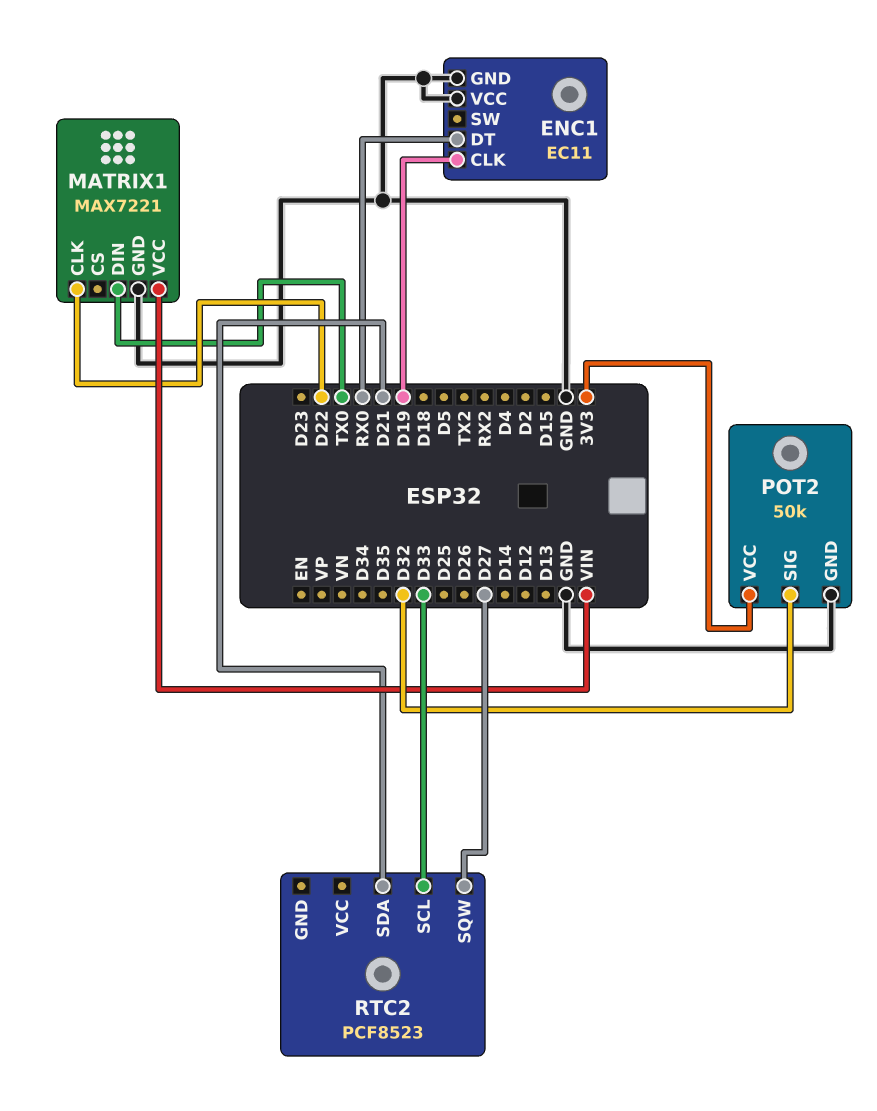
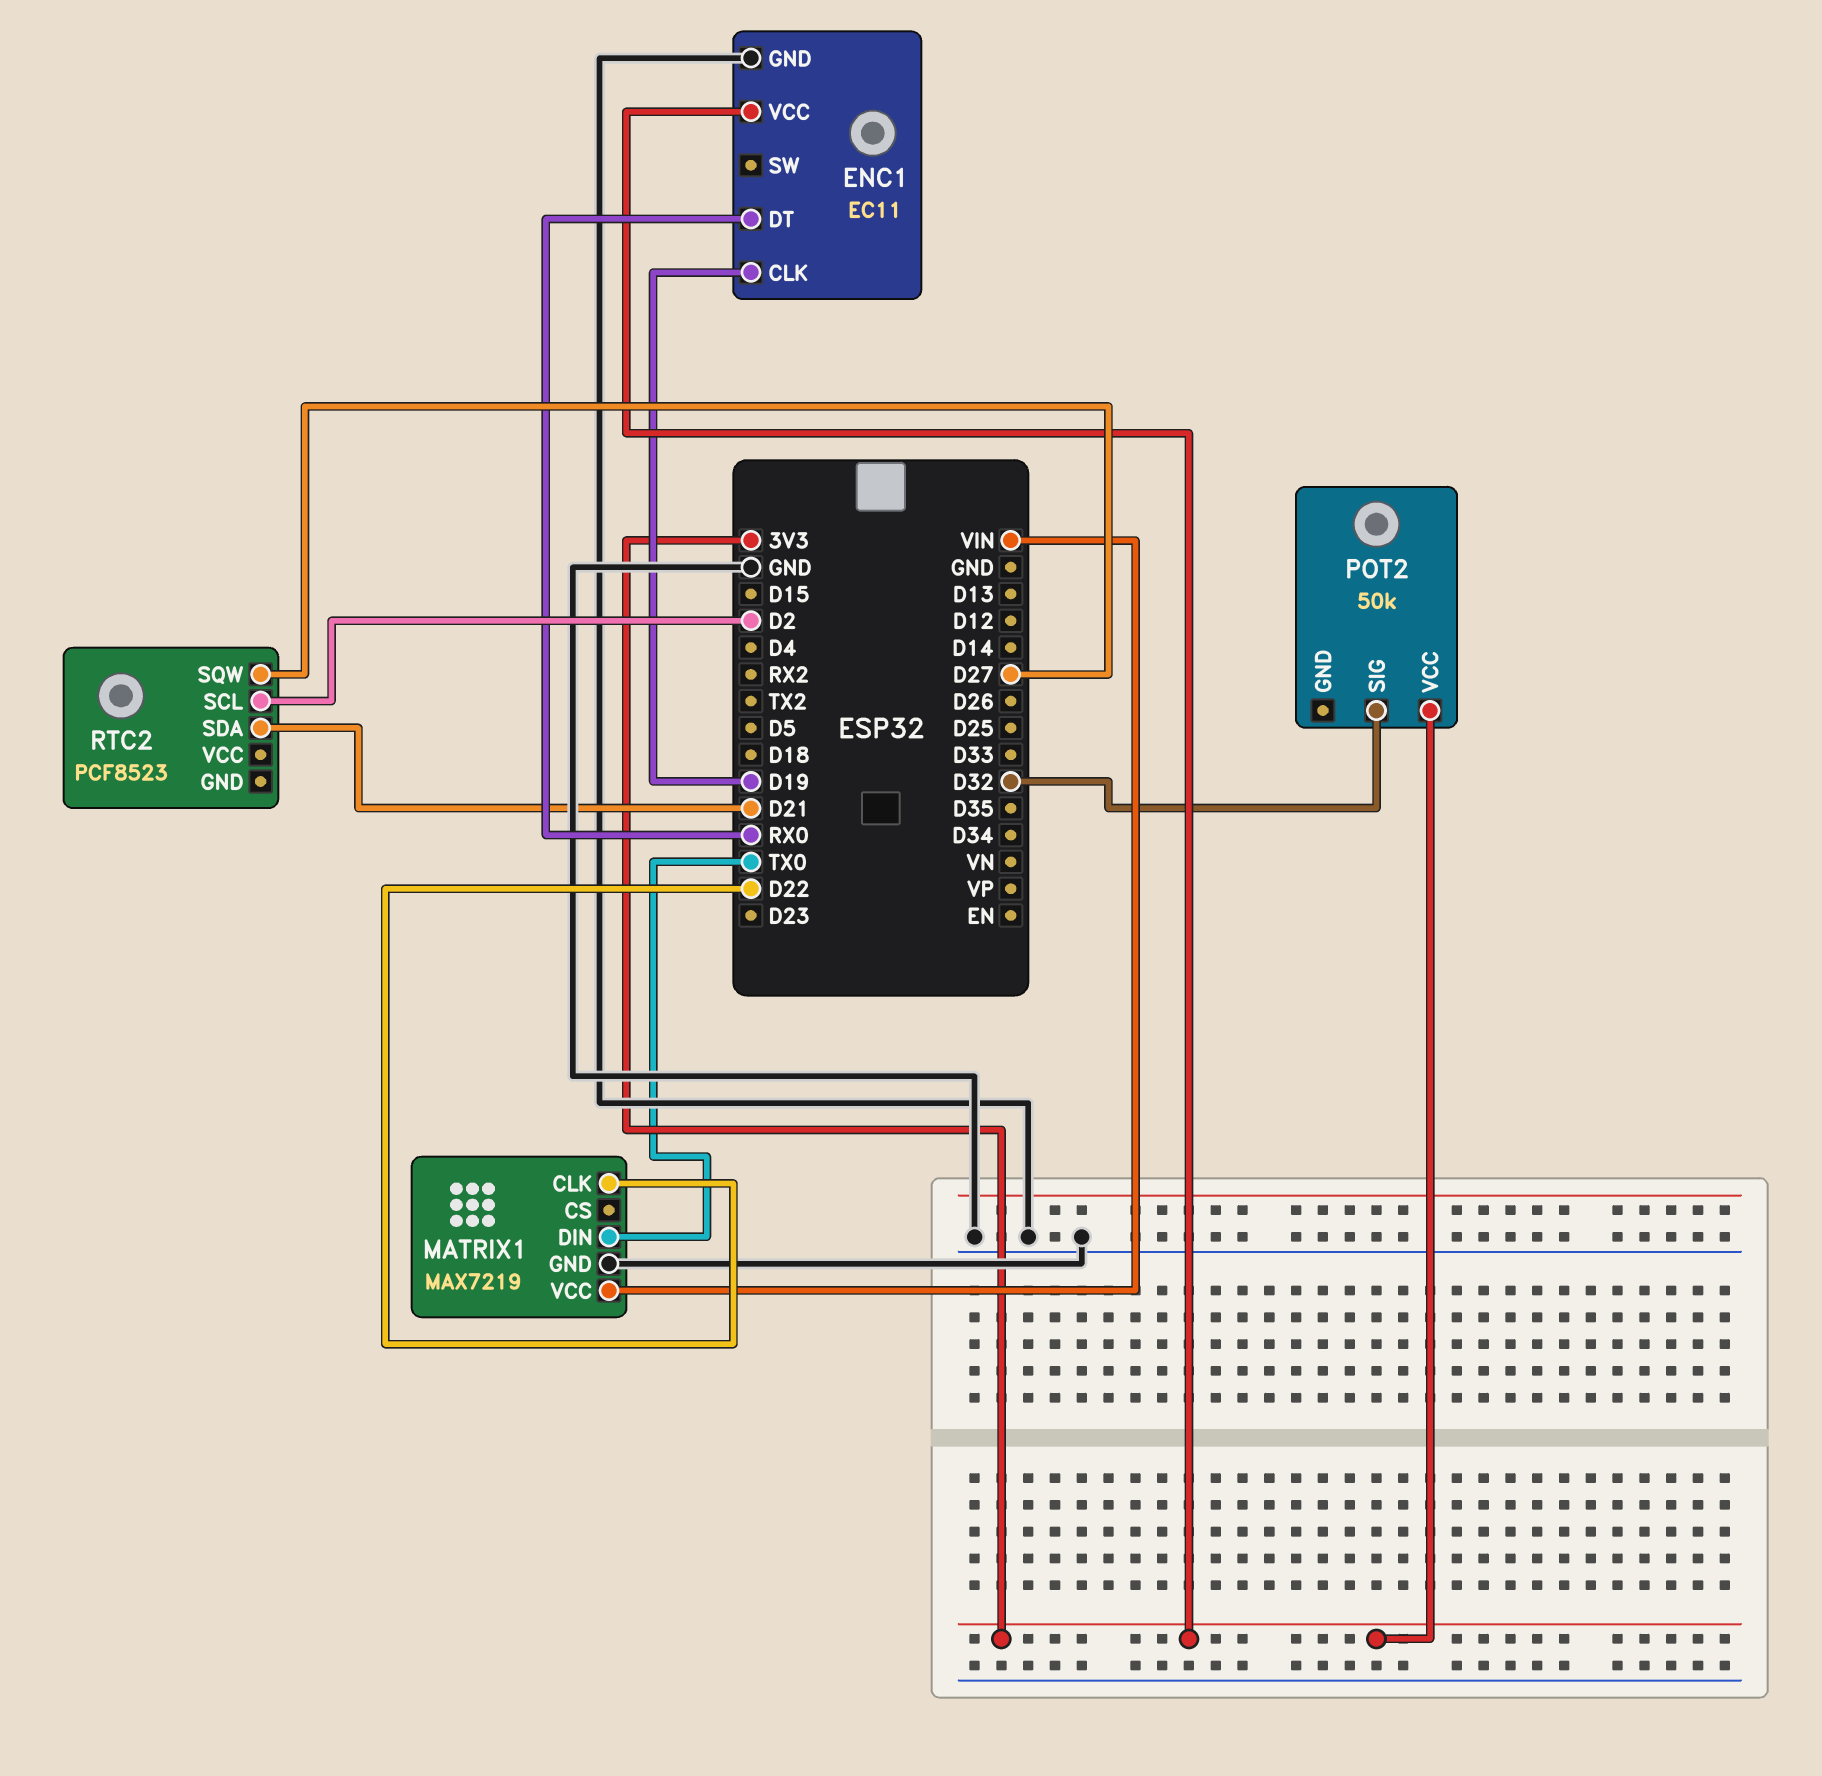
ENC1 pin VCC: GND -> 3V3
MATRIX1: MAX7221 -> MAX7219
POT2 pin GND: GND -> none
RTC2 pin SCL: D33 -> D2

